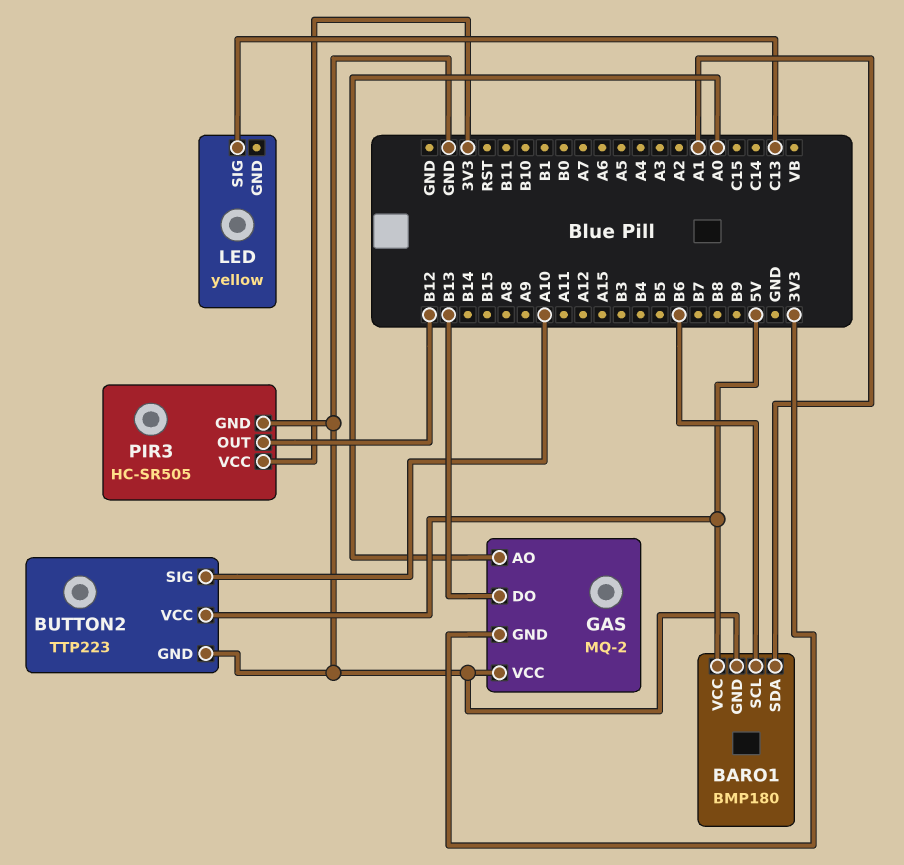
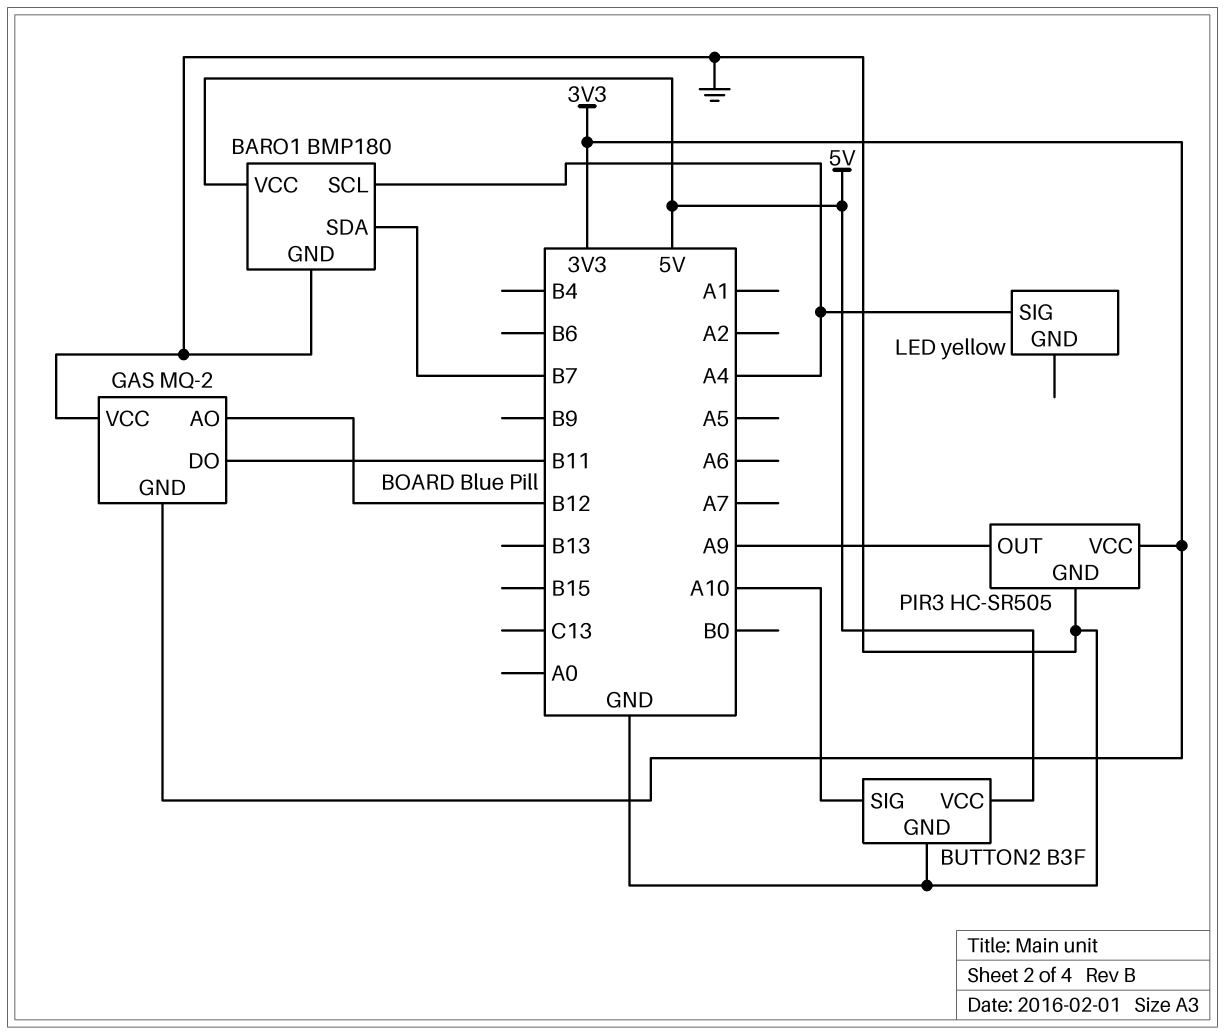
BARO1 pin SCL: B6 -> A4
BARO1 pin SDA: A1 -> B7
BUTTON2: TTP223 -> B3F
GAS pin AO: A0 -> B12
GAS pin DO: B13 -> B11
LED pin SIG: C13 -> A4
PIR3 pin OUT: B12 -> A9

